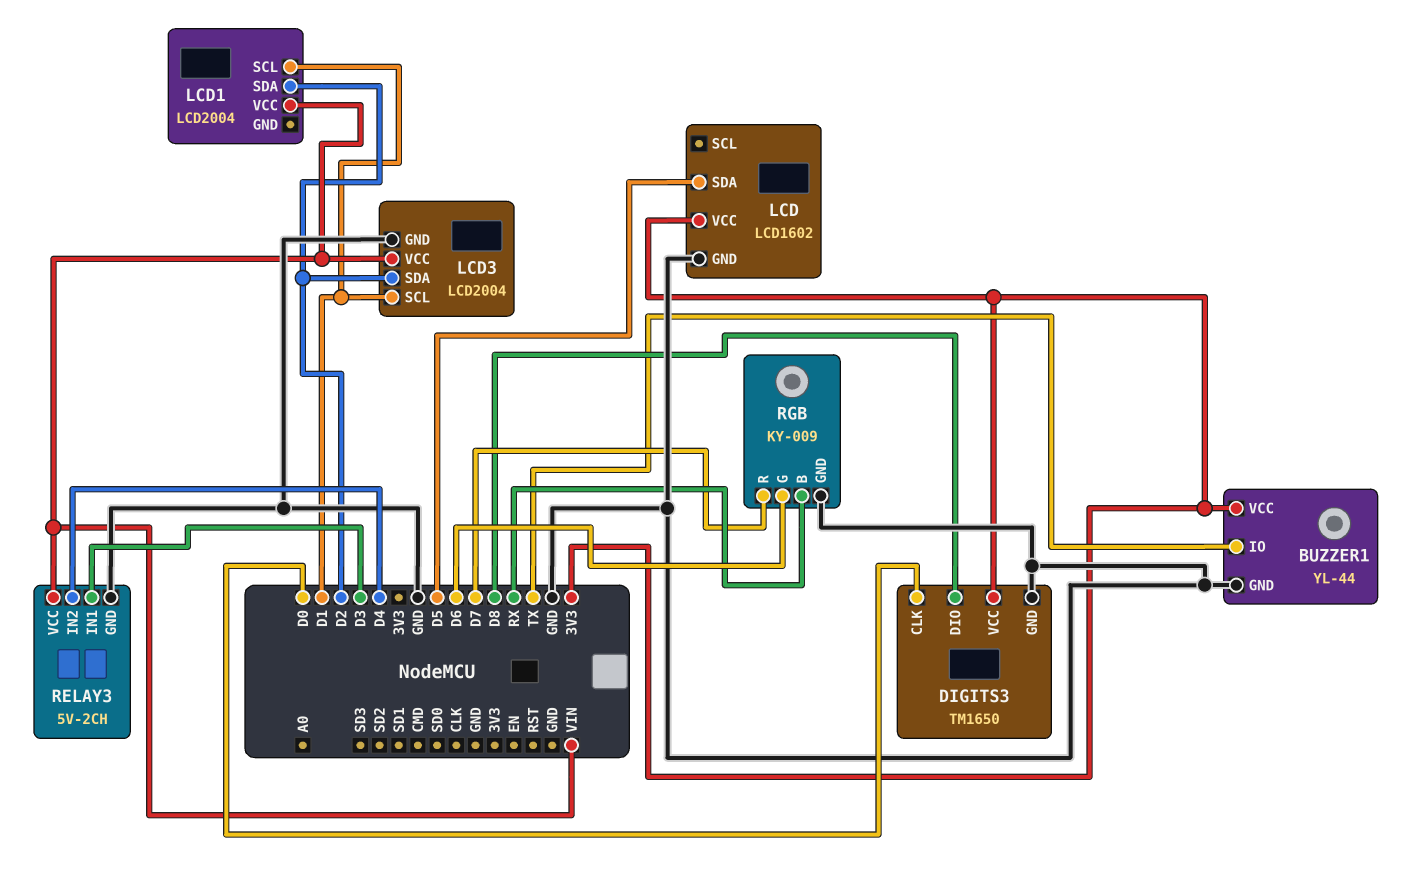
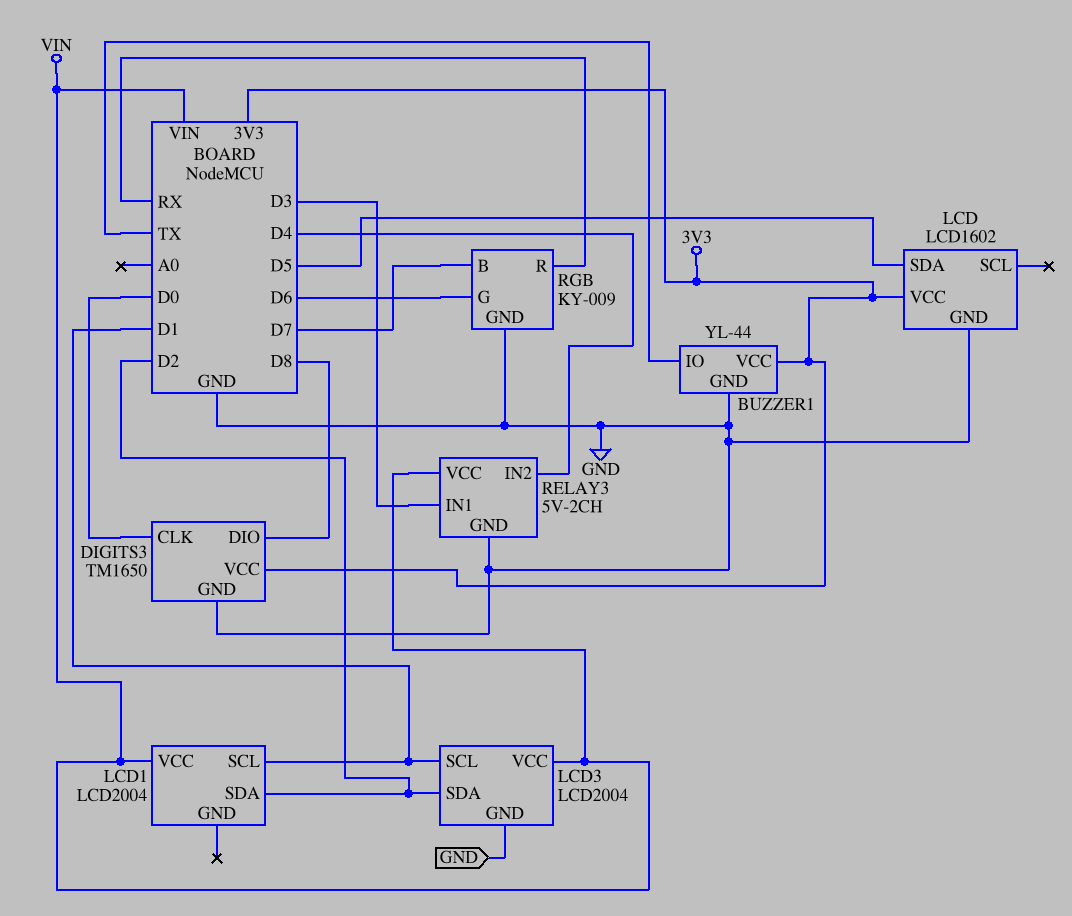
RGB pin B: RX -> D7
RGB pin R: D7 -> RX

